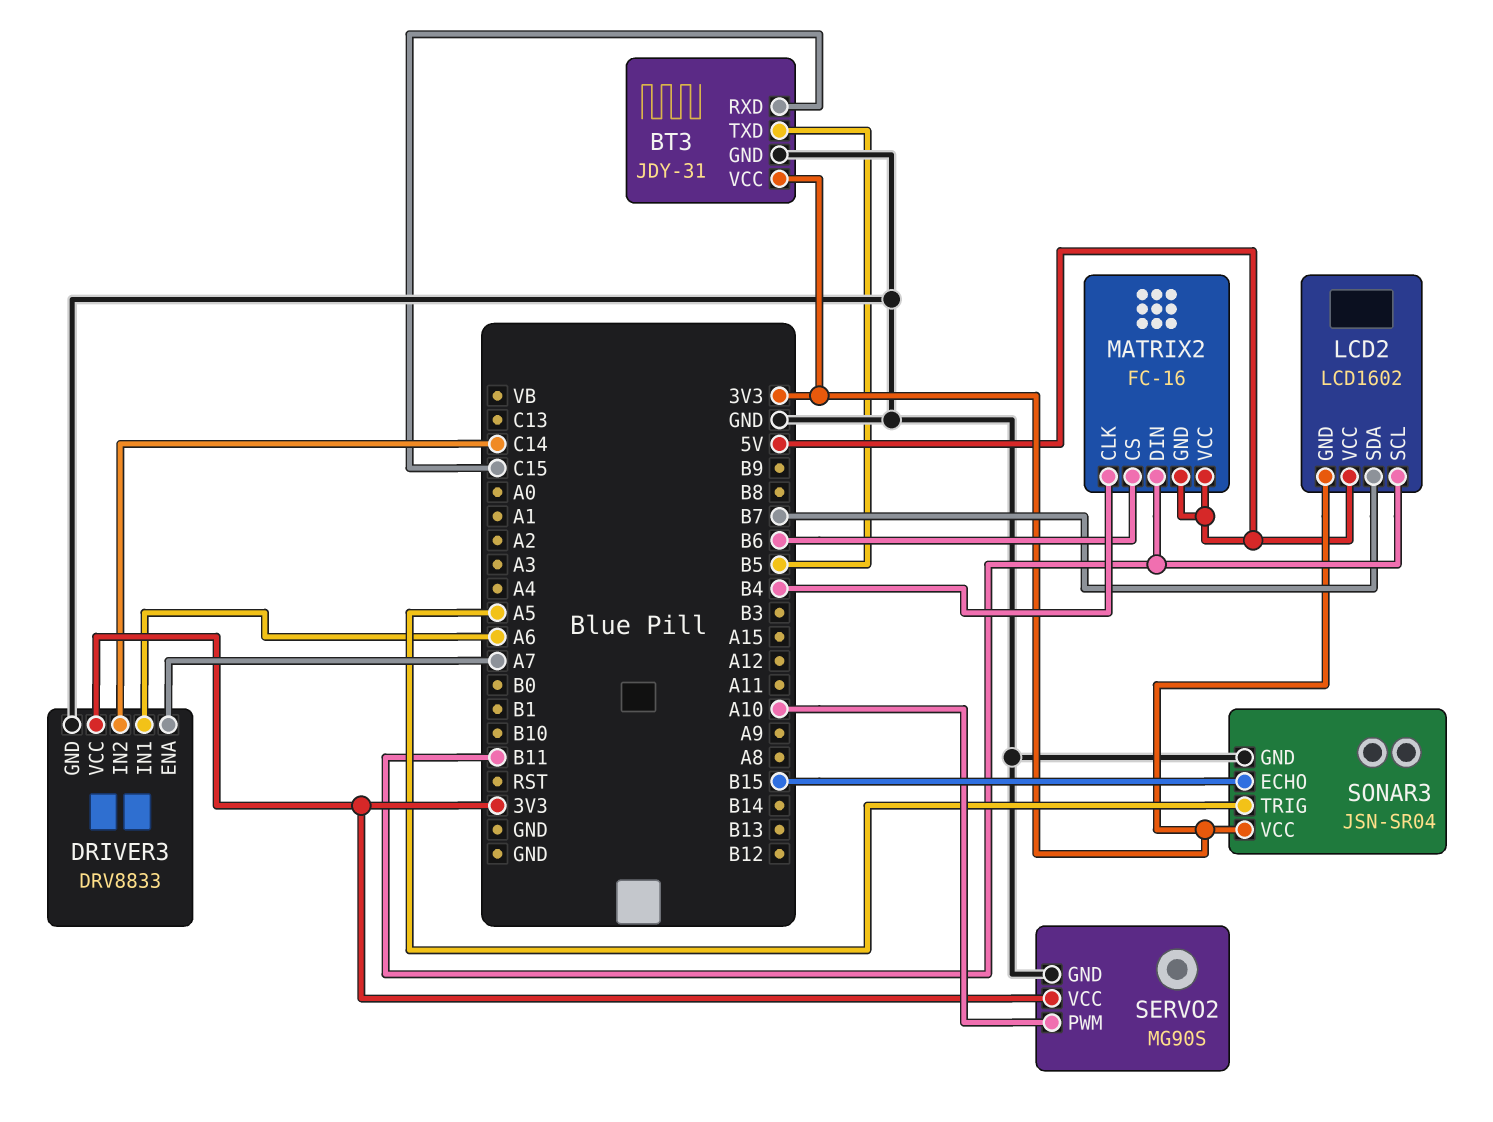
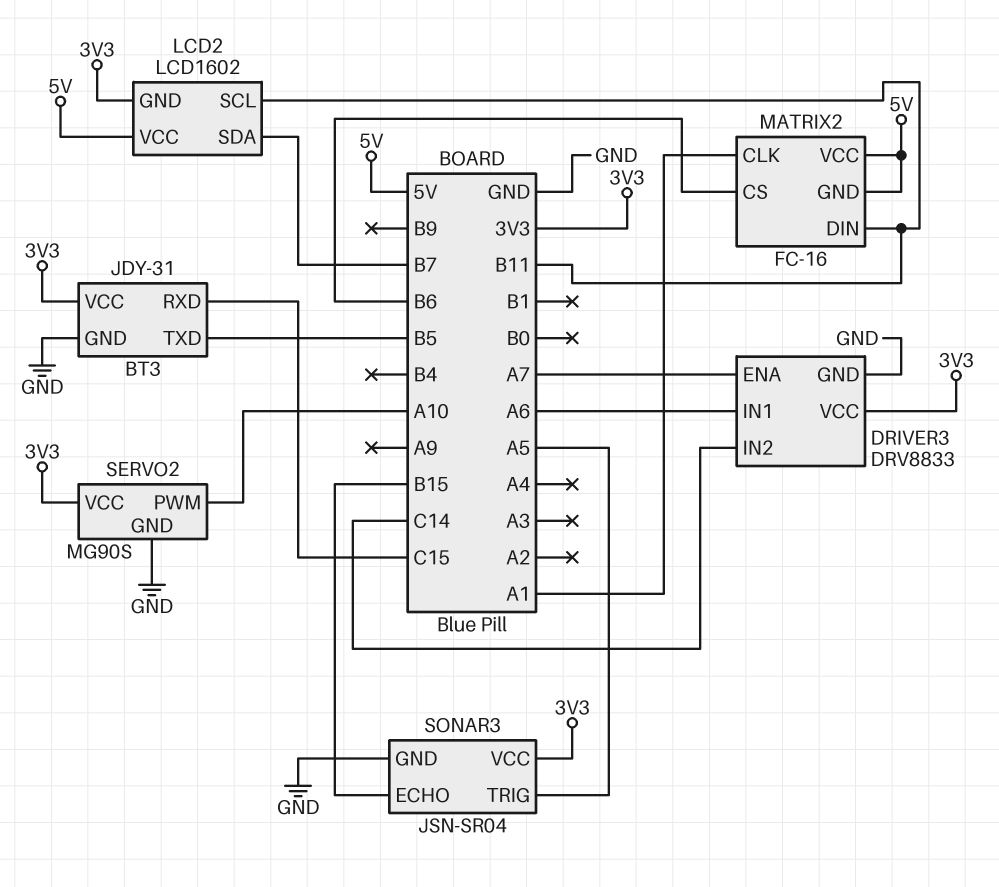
MATRIX2 pin CLK: B4 -> A1

